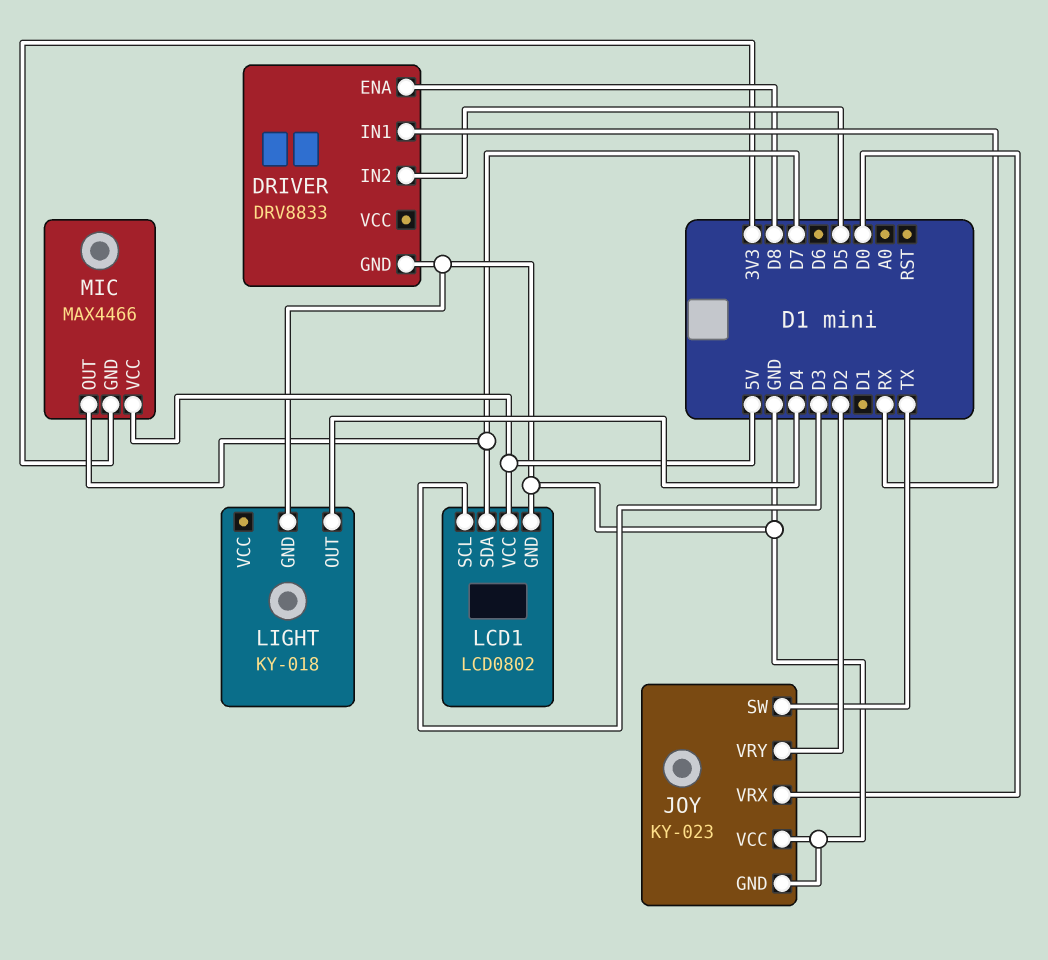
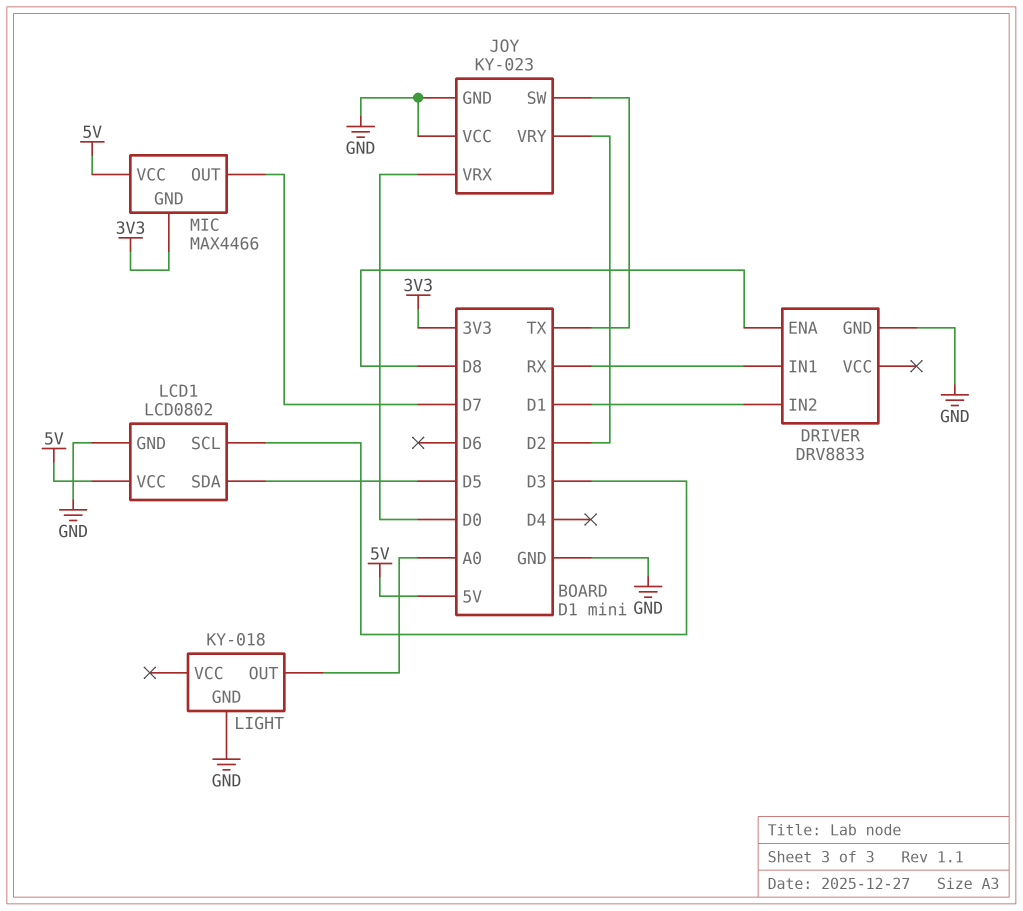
DRIVER pin IN2: D5 -> D1
LCD1 pin SDA: D7 -> D5
LIGHT pin OUT: D4 -> A0

